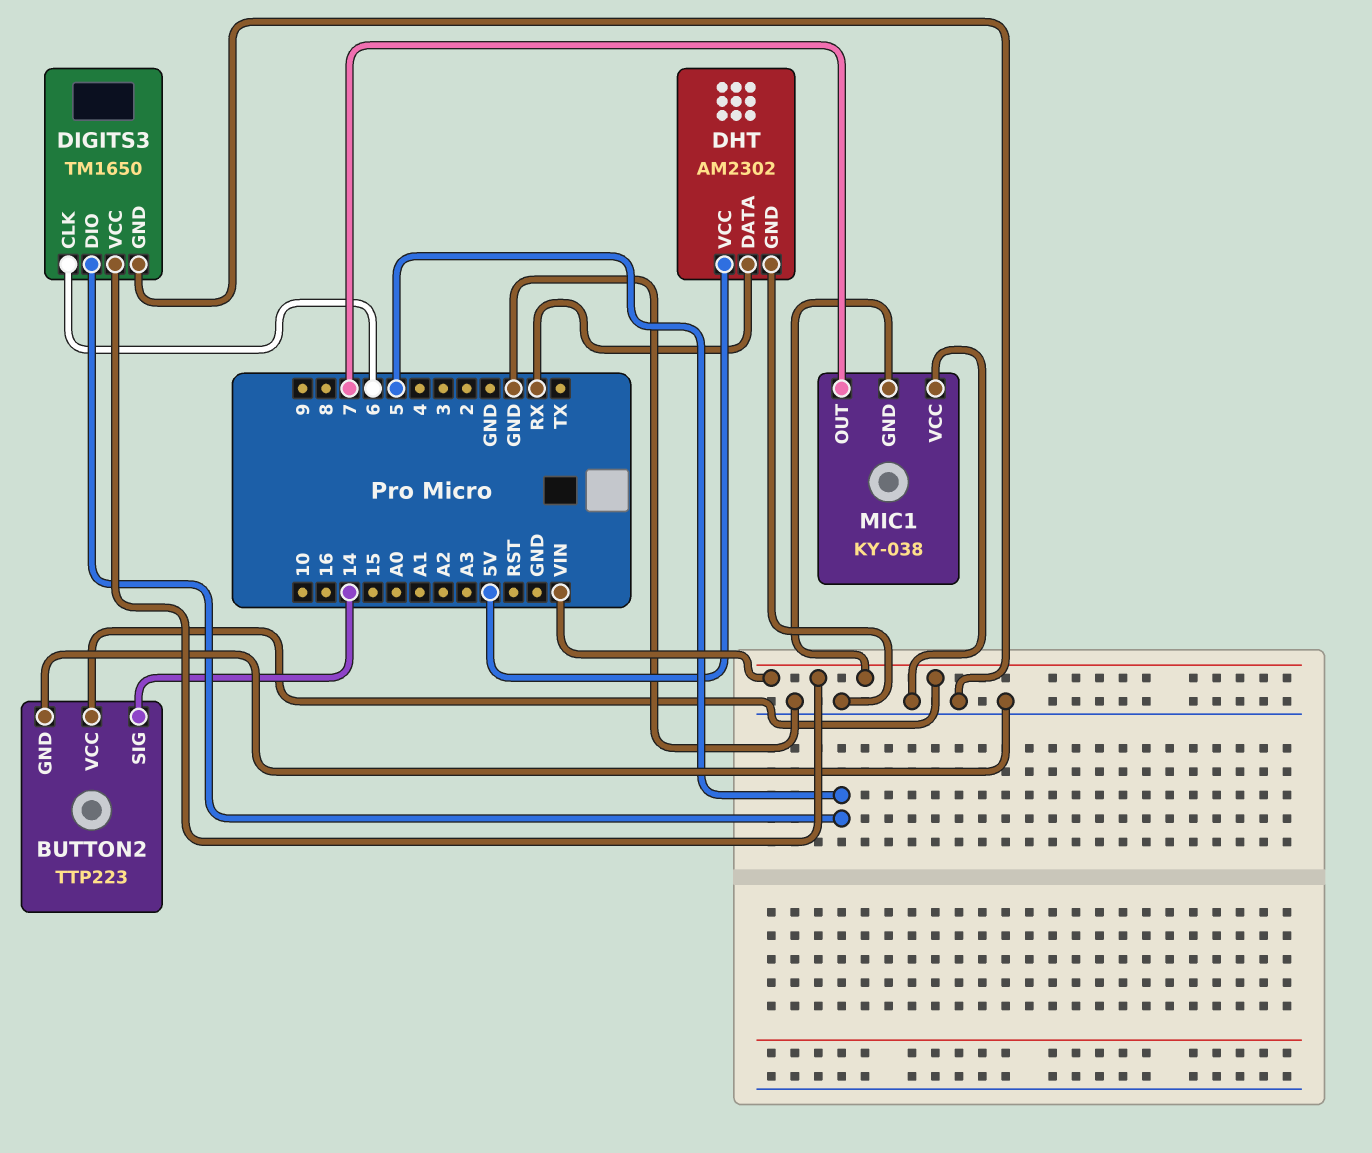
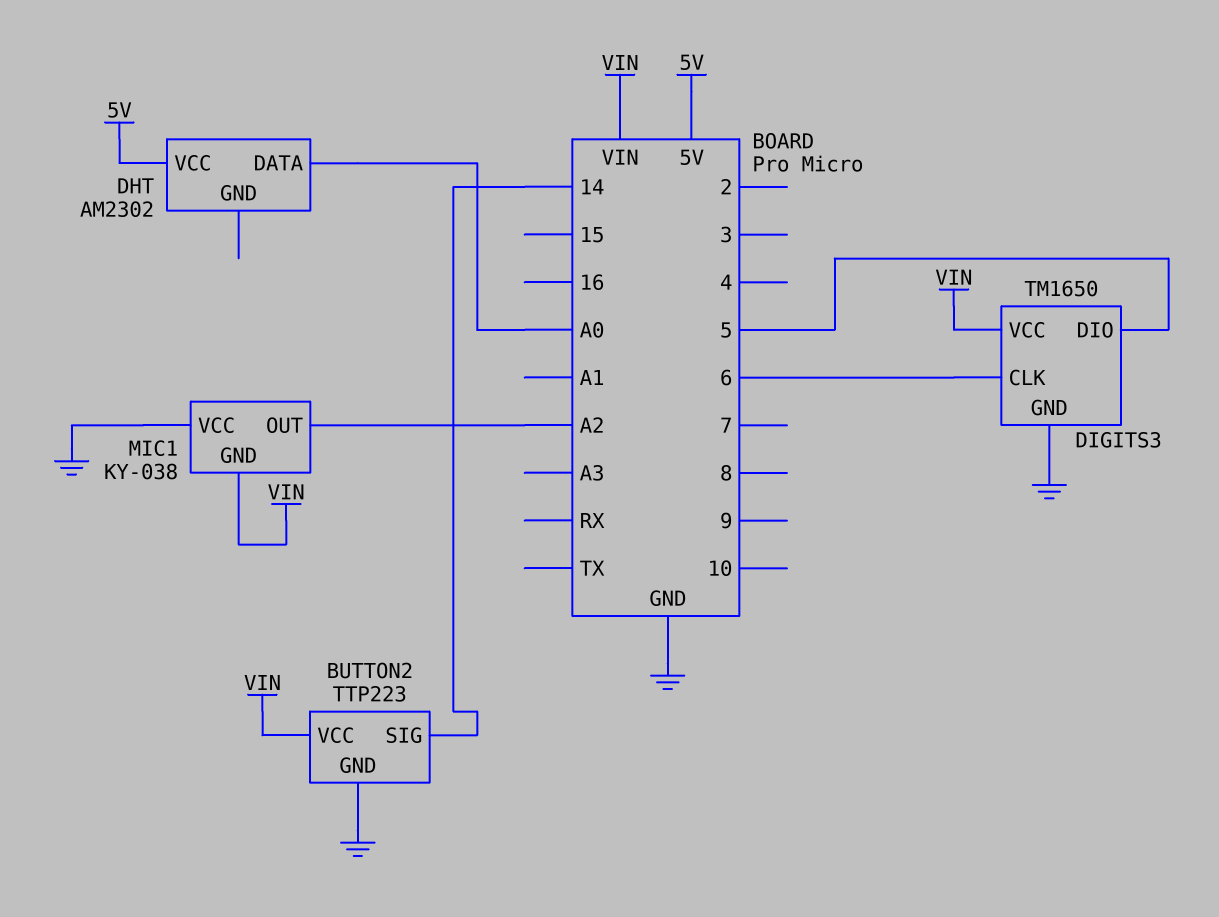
DHT pin DATA: RX -> A0
DHT pin GND: GND -> none
MIC1 pin OUT: 7 -> A2

